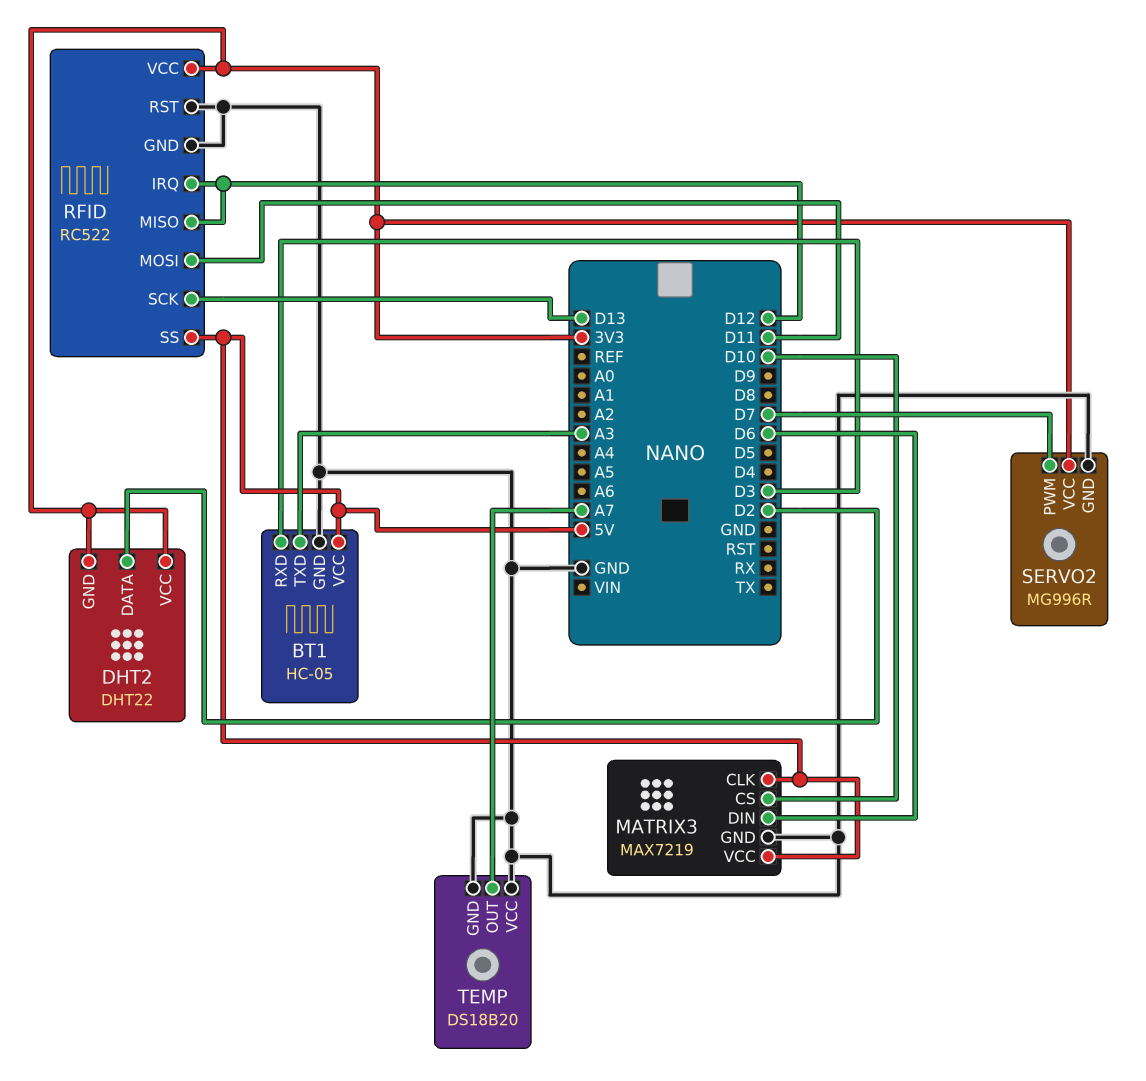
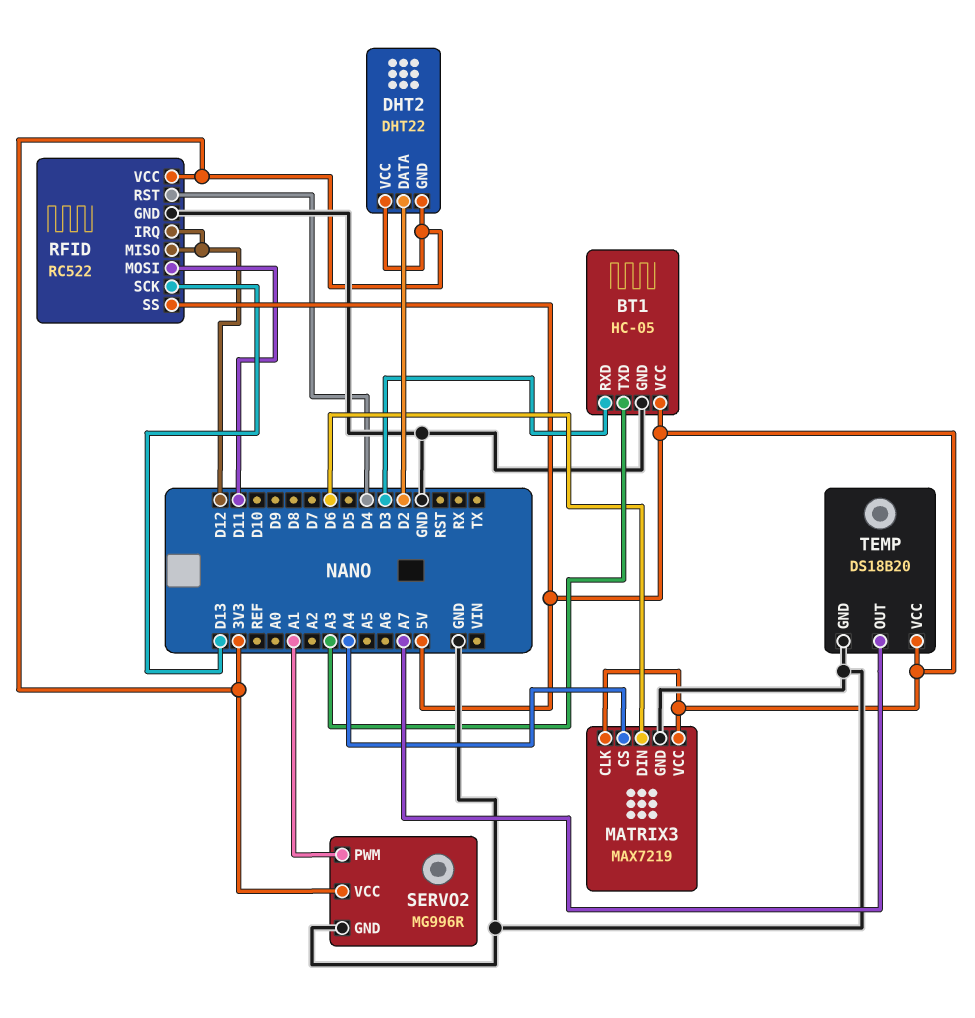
MATRIX3 pin CS: D10 -> A4
RFID pin RST: GND -> D4
SERVO2 pin PWM: D7 -> A1
TEMP pin VCC: GND -> 5V

